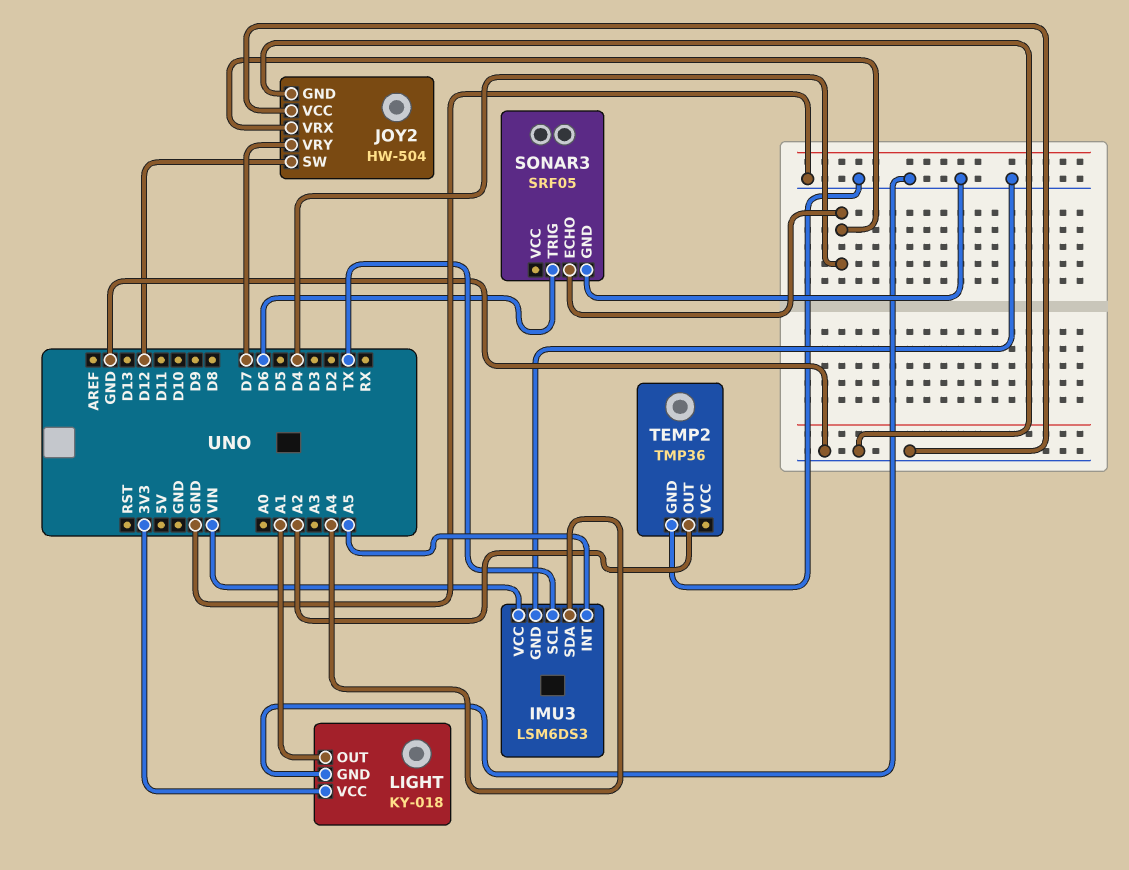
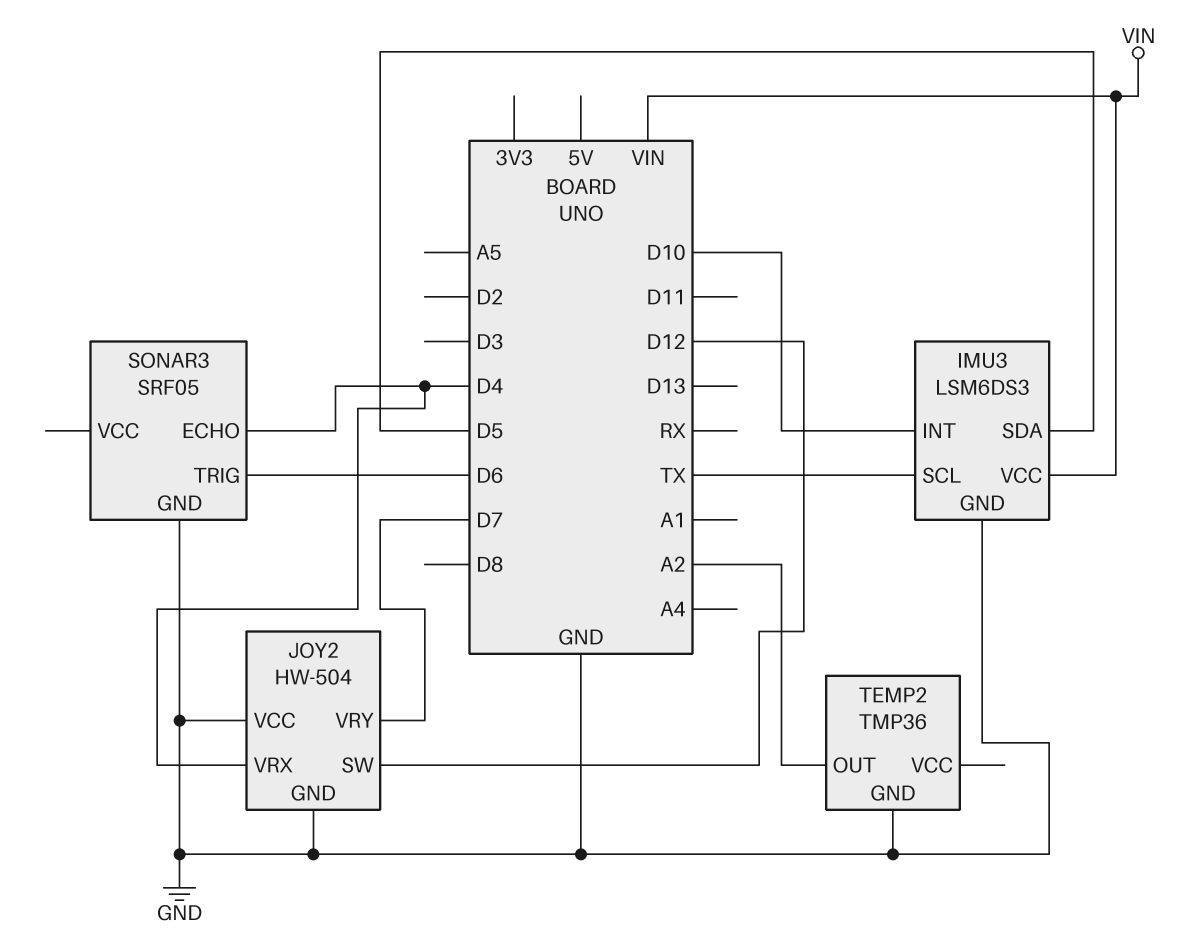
IMU3 pin INT: A5 -> D10
IMU3 pin SDA: A4 -> D5
LIGHT: KY-018 -> none
LIGHT pin GND: GND -> none
LIGHT pin OUT: A1 -> none
LIGHT pin VCC: 3V3 -> none

